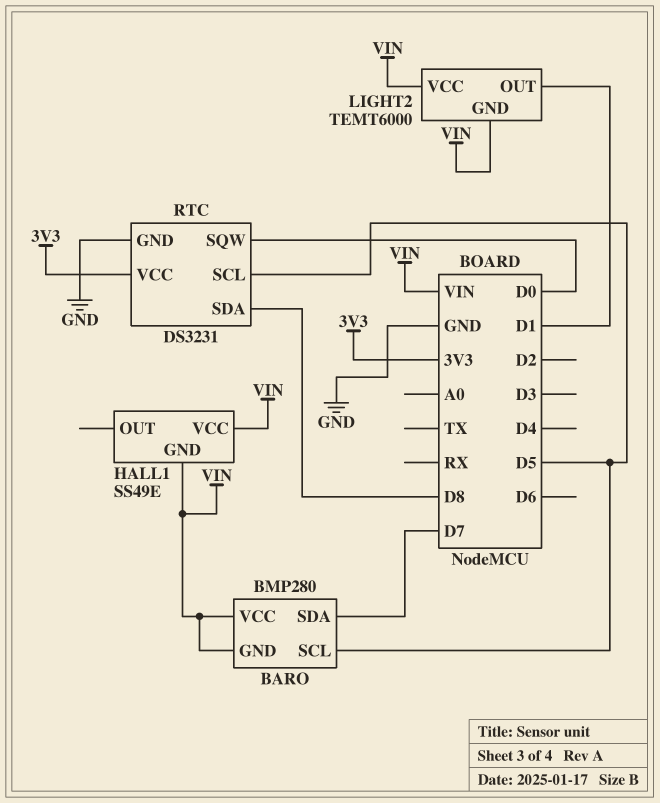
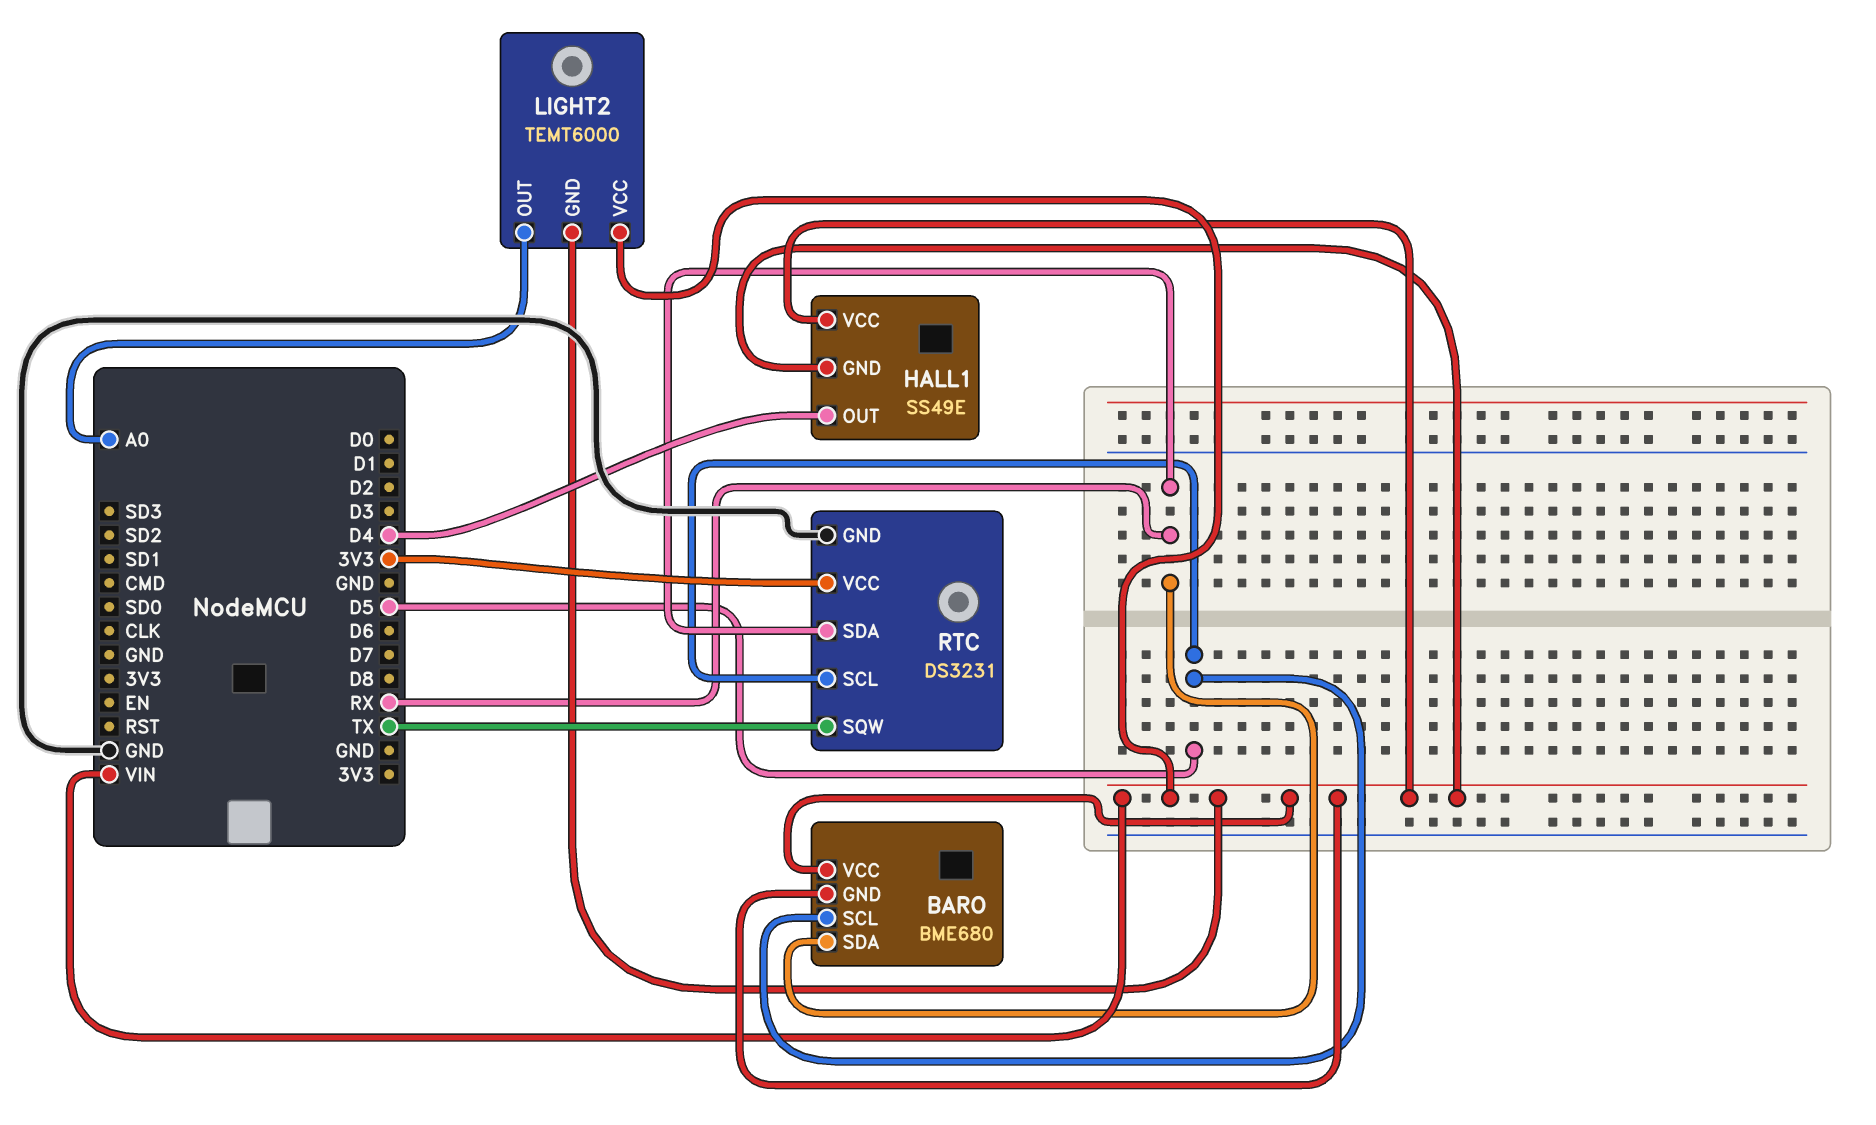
BARO: BMP280 -> BME680
BARO pin SDA: D7 -> RX
HALL1 pin OUT: none -> D4
LIGHT2 pin OUT: D1 -> A0
RTC pin SDA: D8 -> RX
RTC pin SQW: D0 -> TX

